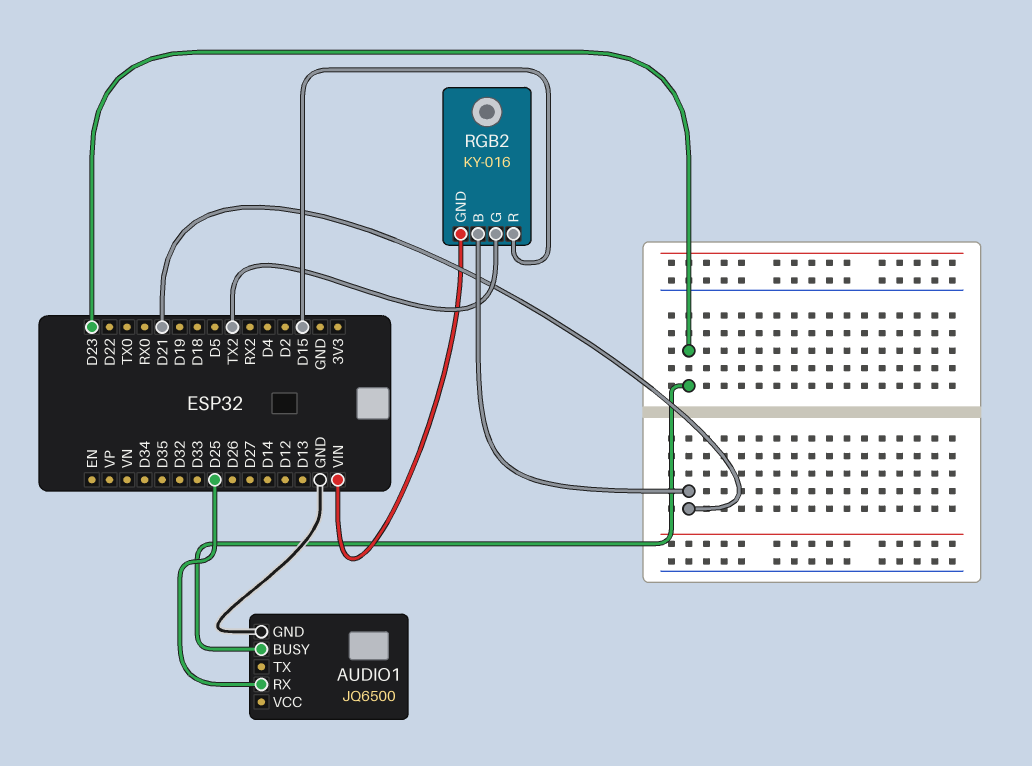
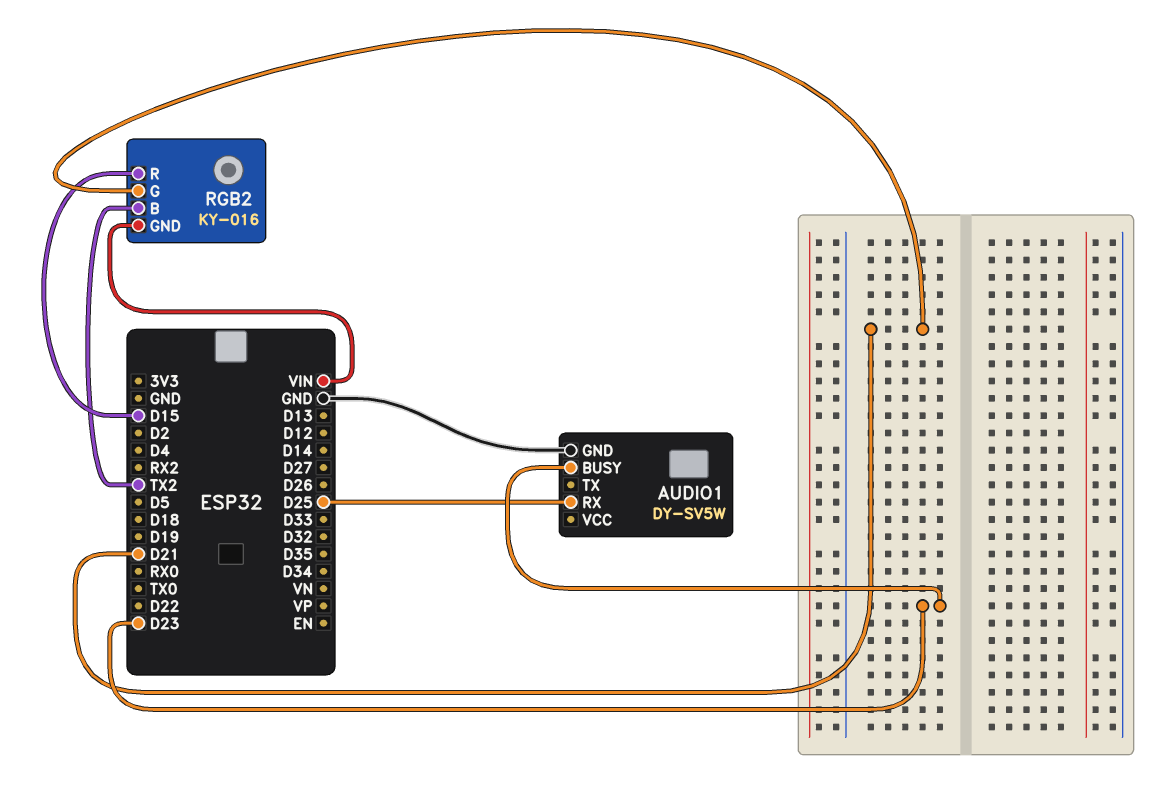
AUDIO1: JQ6500 -> DY-SV5W
RGB2 pin B: D21 -> TX2
RGB2 pin G: TX2 -> D21

